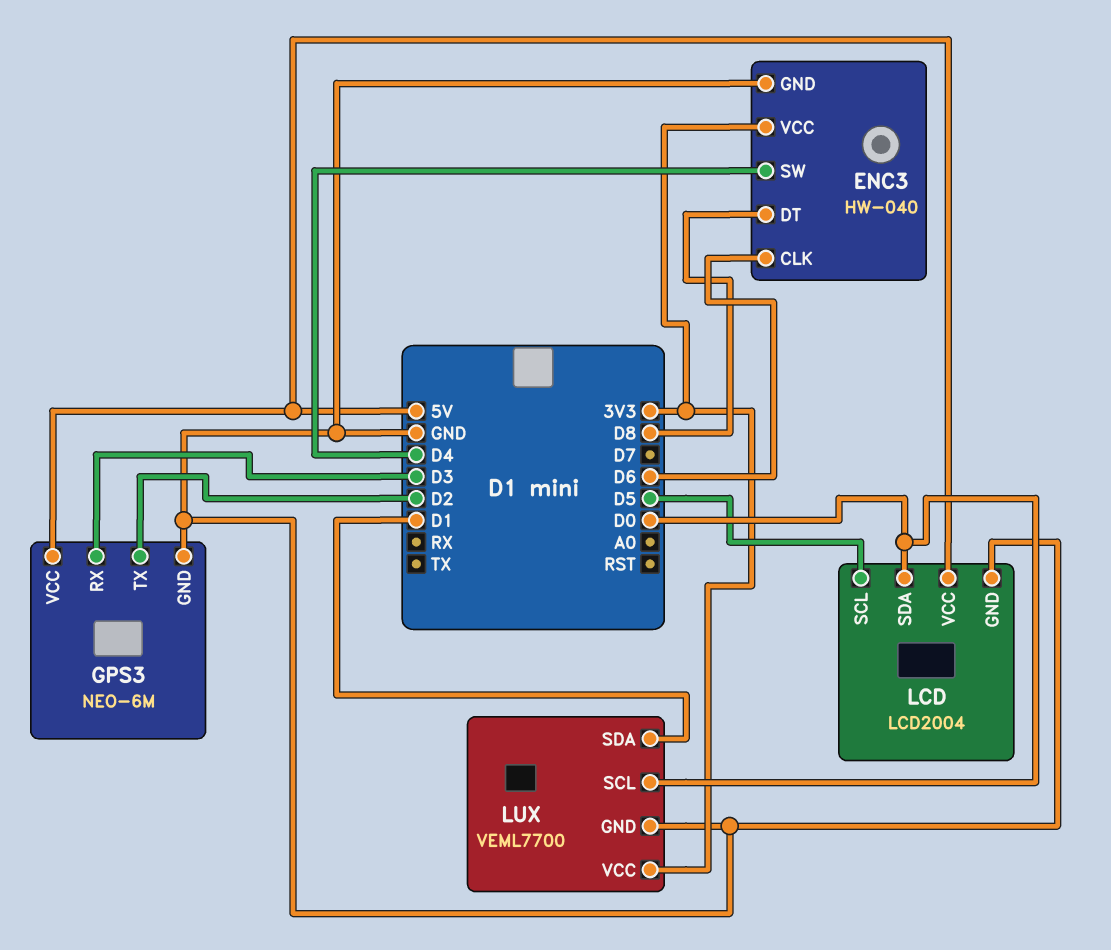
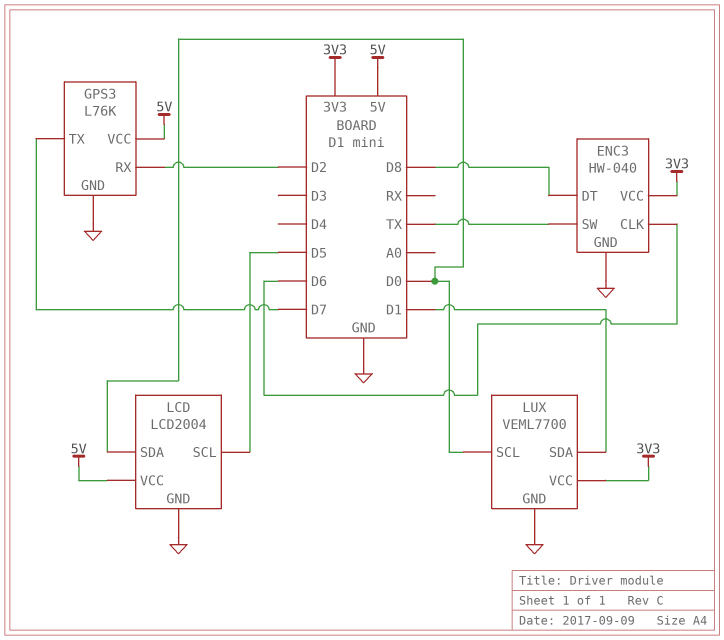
ENC3 pin SW: D4 -> TX
GPS3: NEO-6M -> L76K
GPS3 pin RX: D3 -> D2
GPS3 pin TX: D2 -> D7

